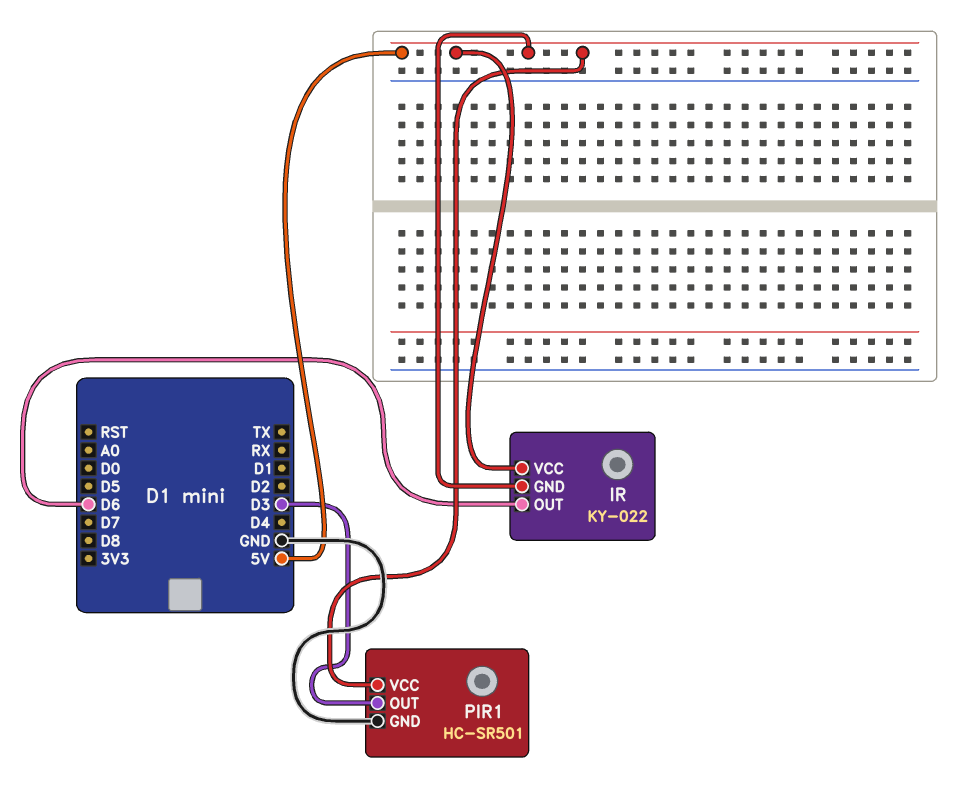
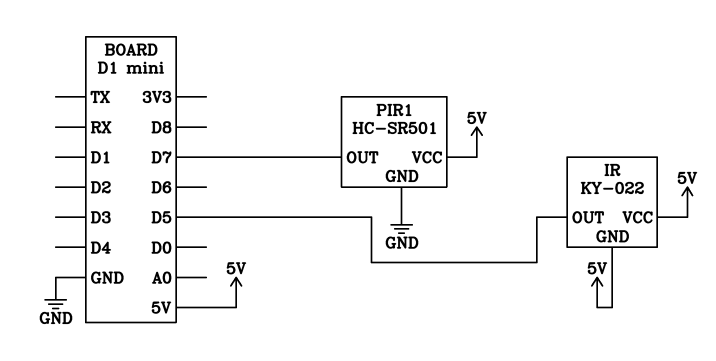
IR pin OUT: D6 -> D5
PIR1 pin OUT: D3 -> D7

